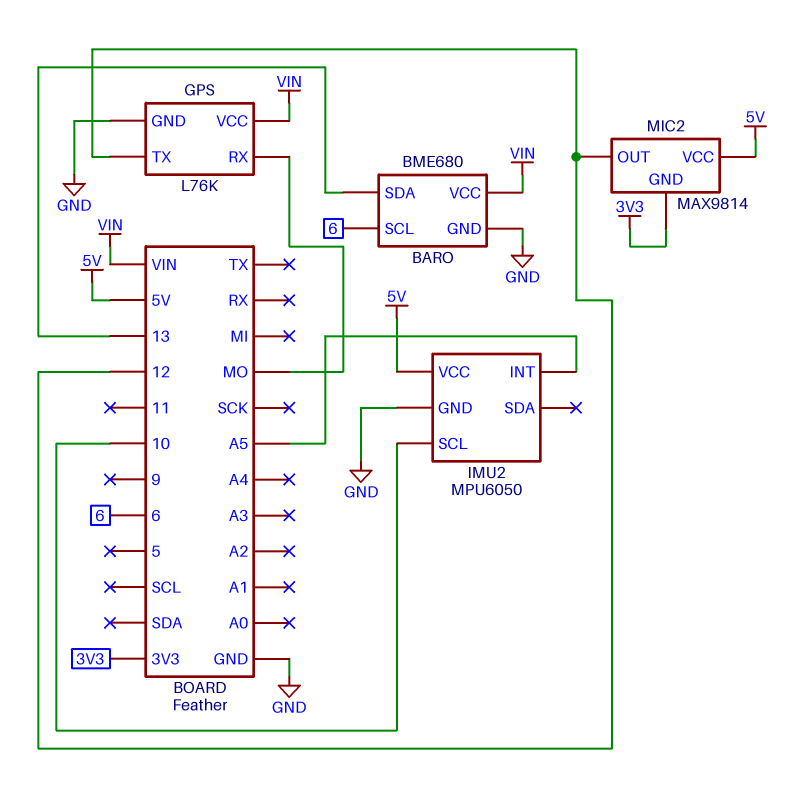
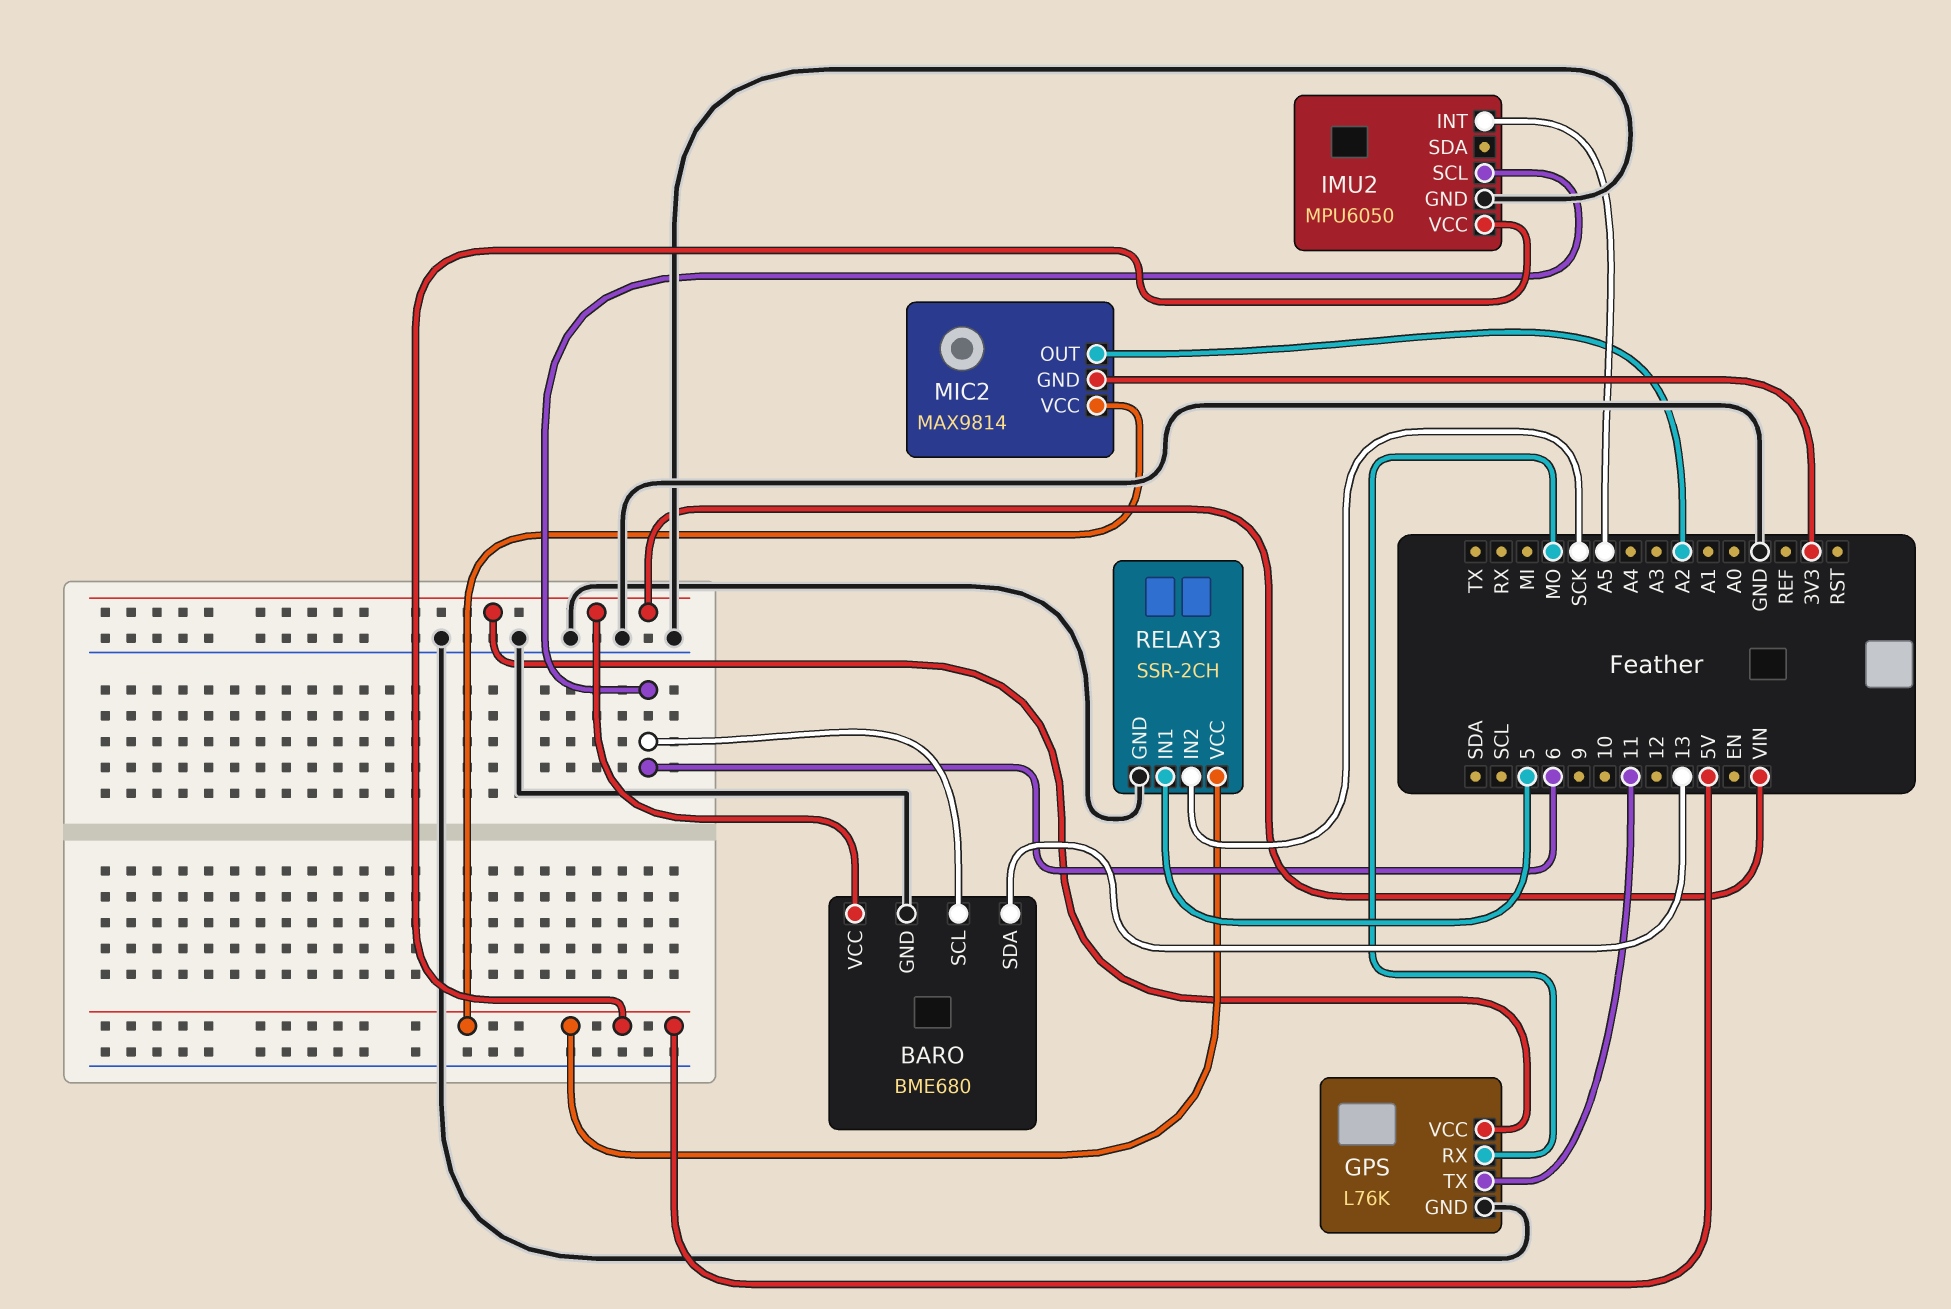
GPS pin TX: 12 -> 11
IMU2 pin SCL: 10 -> 6
MIC2 pin OUT: 12 -> A2
RELAY3: none -> SSR-2CH
RELAY3 pin GND: none -> GND
RELAY3 pin IN1: none -> 5
RELAY3 pin IN2: none -> SCK
RELAY3 pin VCC: none -> 5V

